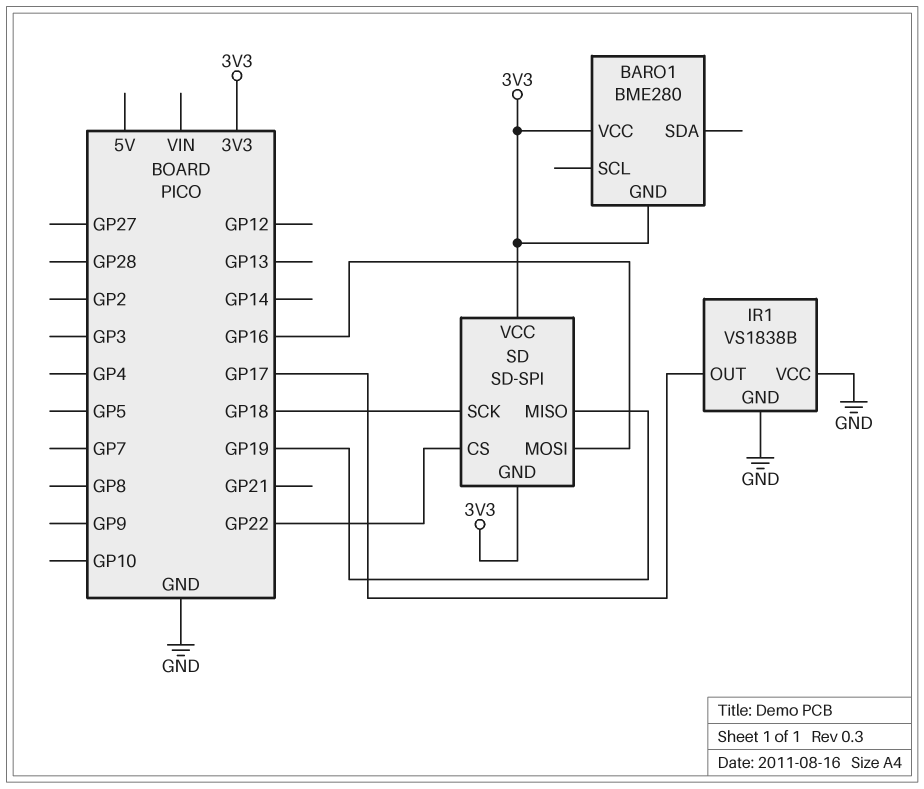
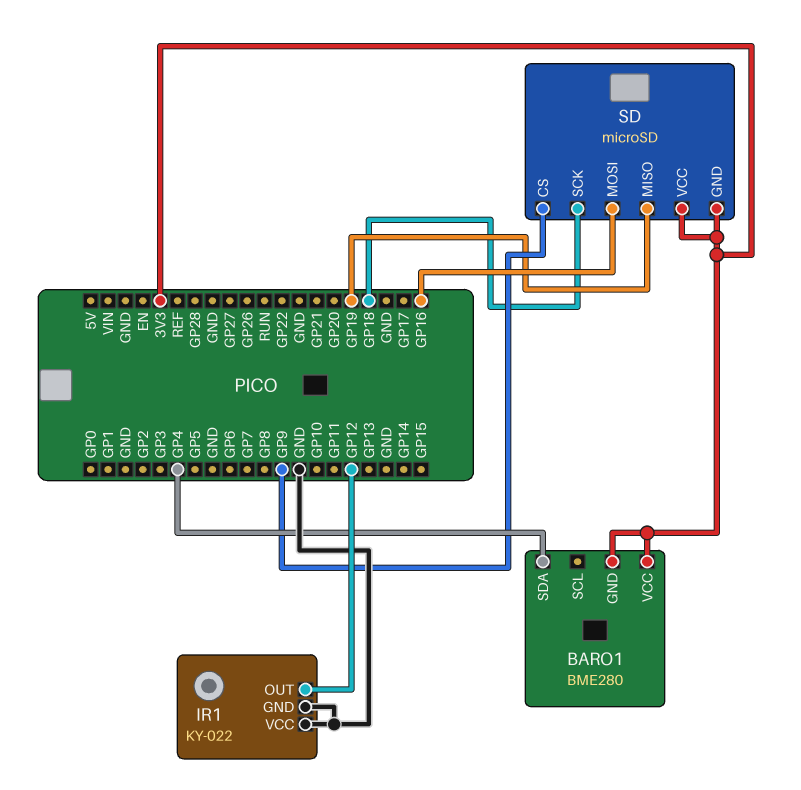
BARO1 pin SDA: none -> GP4
IR1: VS1838B -> KY-022
IR1 pin OUT: GP17 -> GP12
SD: SD-SPI -> microSD
SD pin CS: GP22 -> GP9

